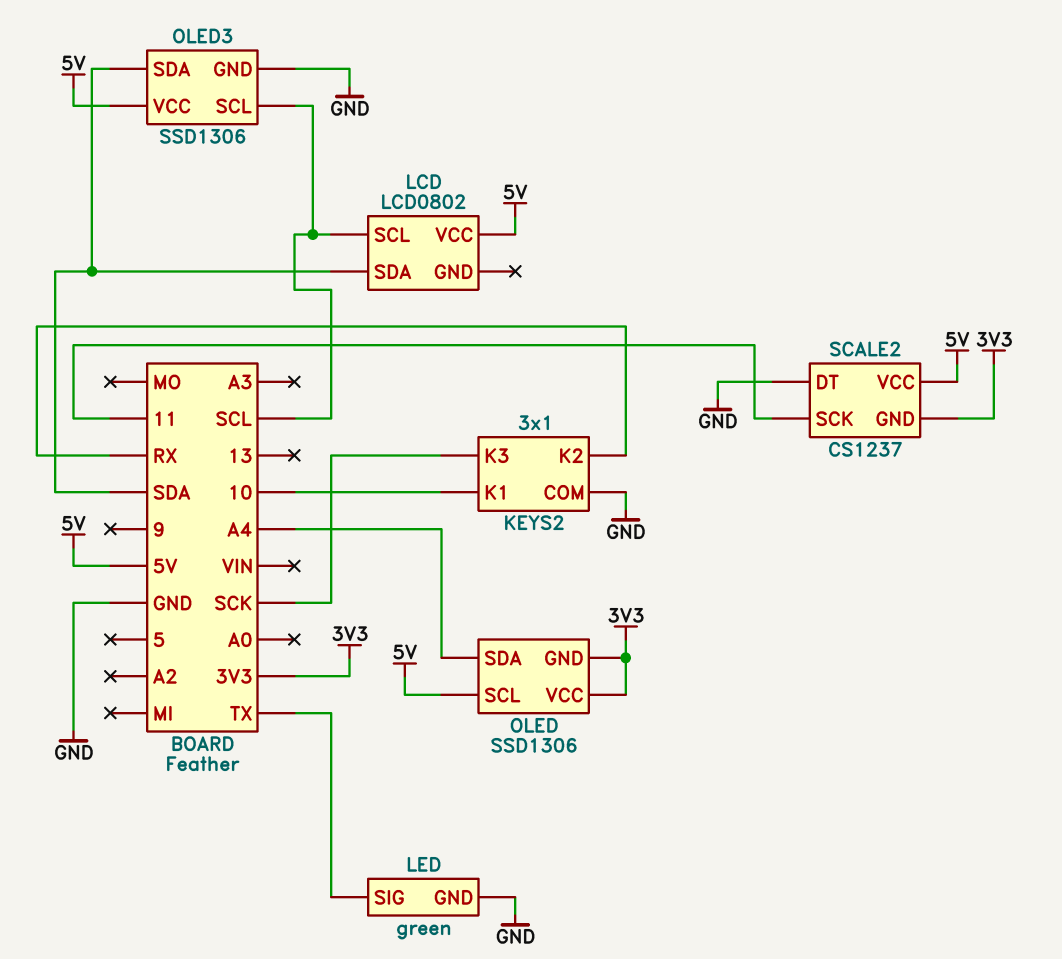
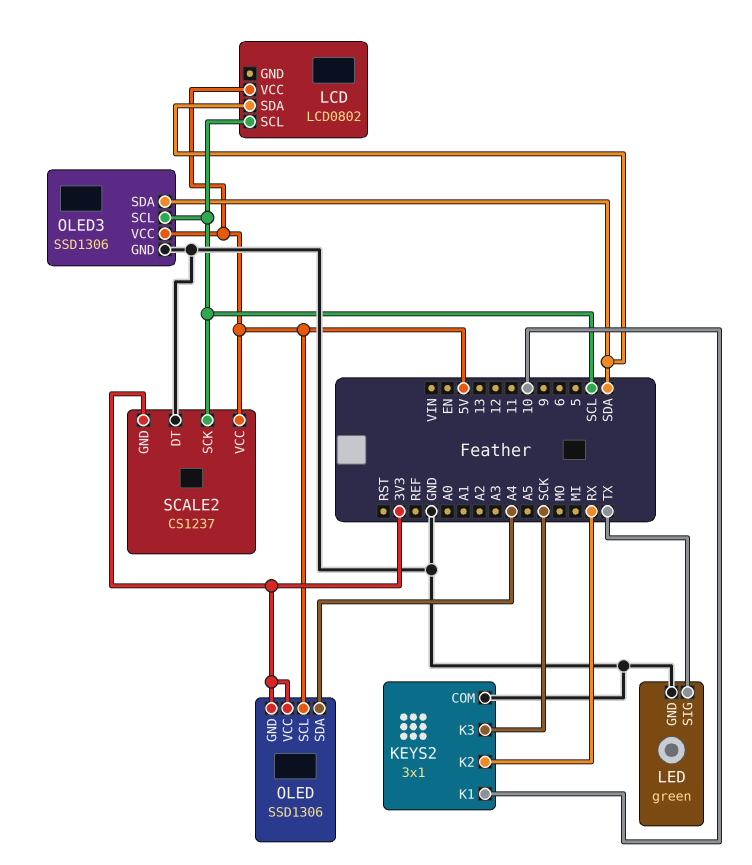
SCALE2 pin SCK: 11 -> SCL

